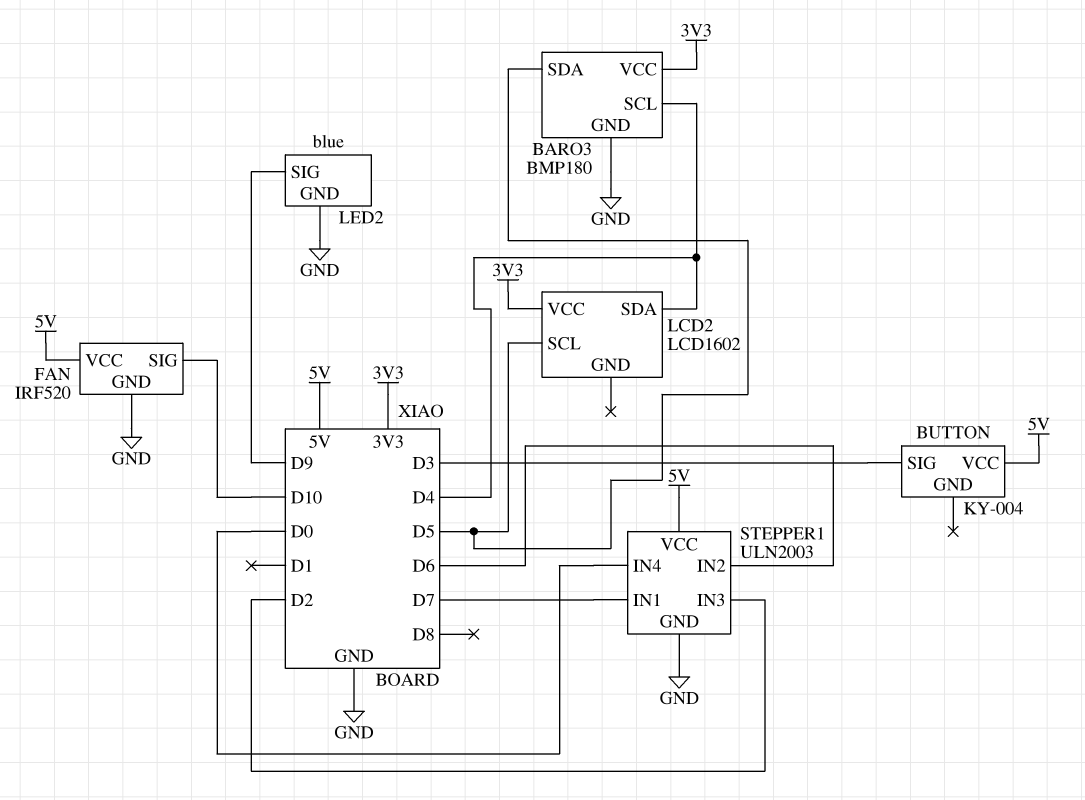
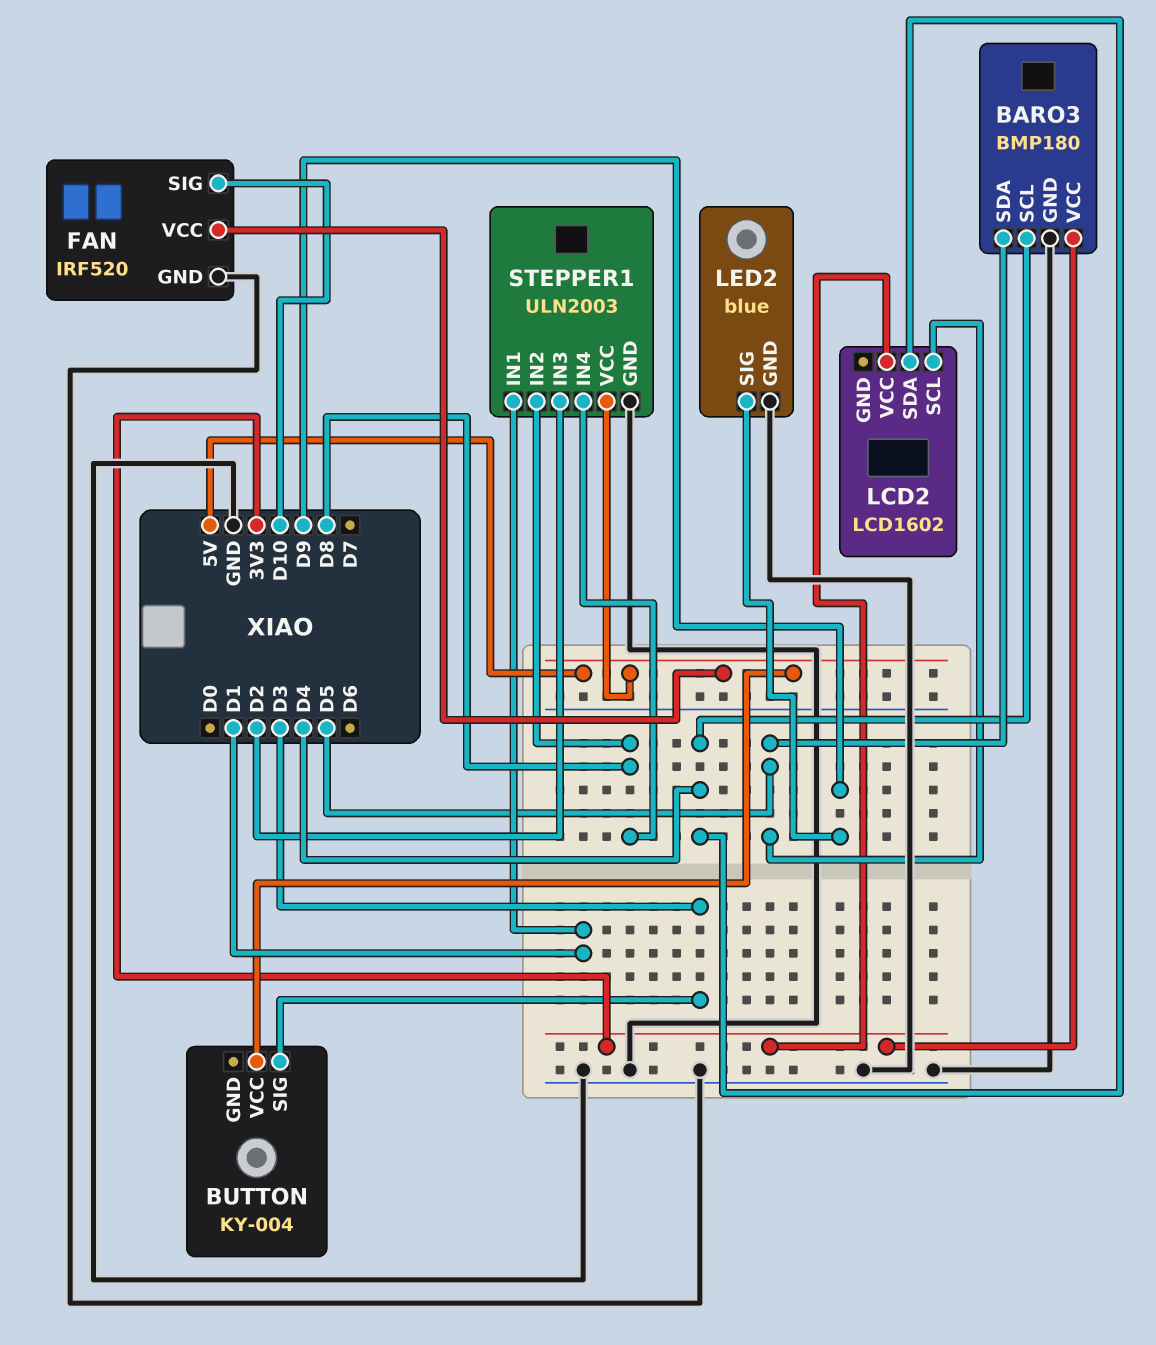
STEPPER1 pin IN1: D7 -> D1
STEPPER1 pin IN2: D6 -> D8
STEPPER1 pin IN4: D0 -> D8

